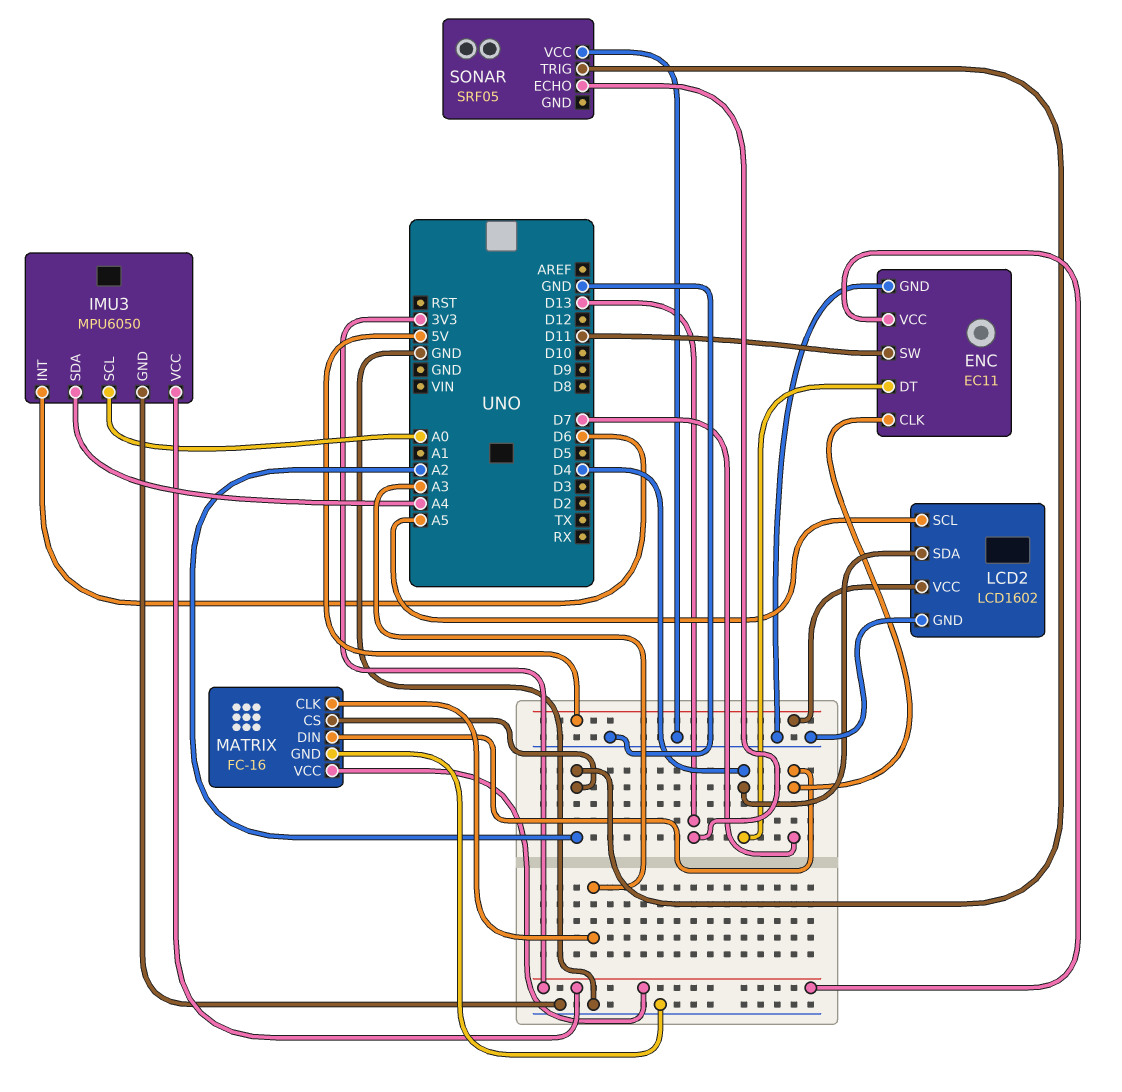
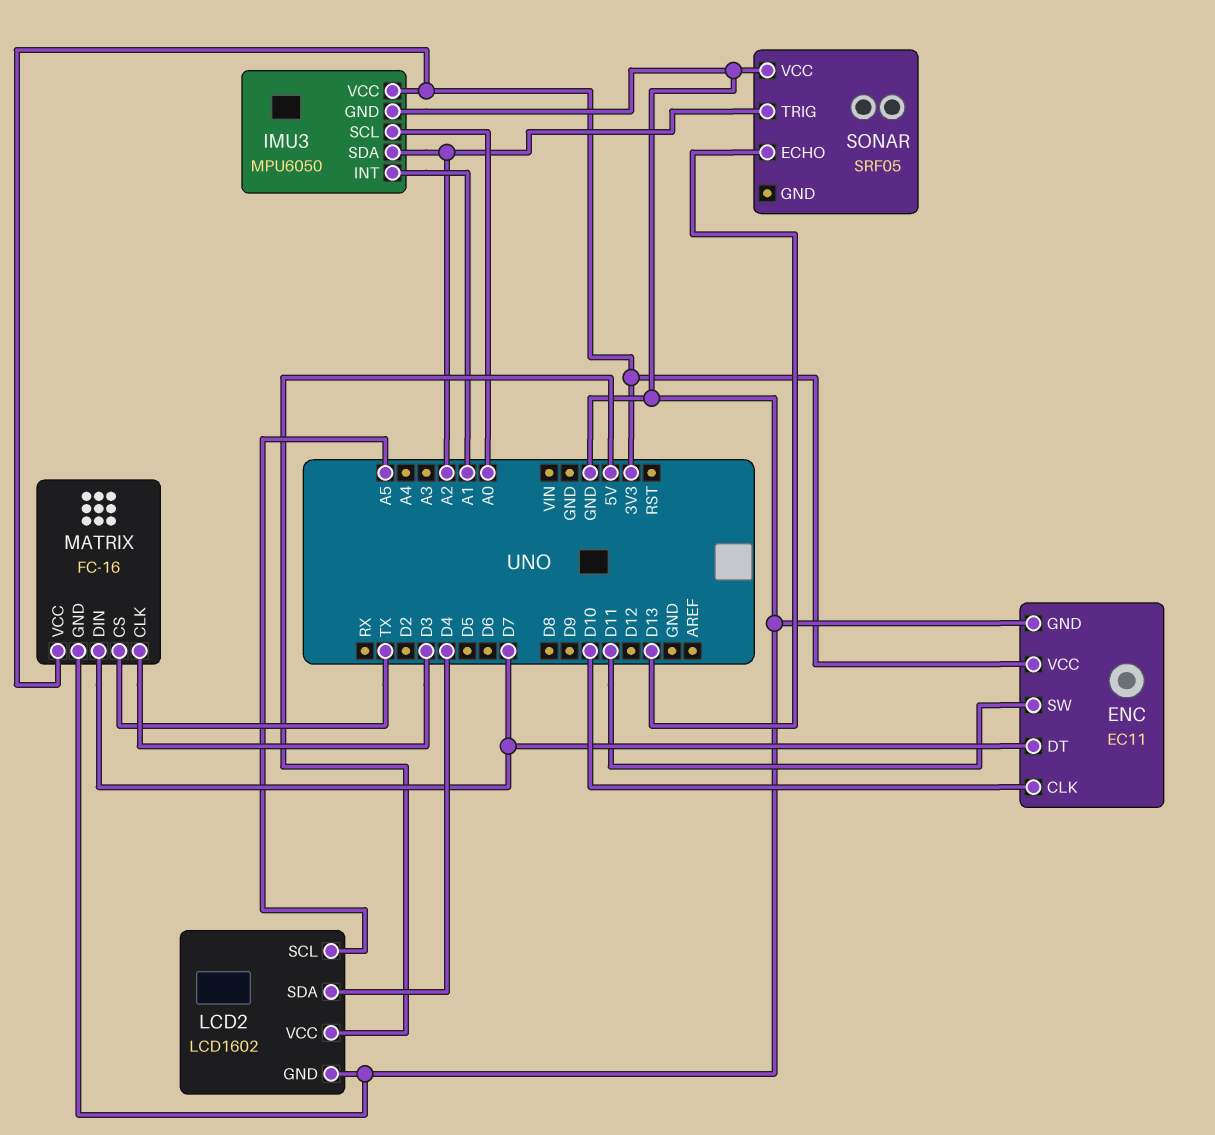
ENC pin CLK: D7 -> D10
ENC pin DT: D4 -> D7
IMU3 pin INT: D6 -> A1
IMU3 pin SDA: A4 -> A2
MATRIX pin CLK: A3 -> D3
MATRIX pin CS: A2 -> TX

